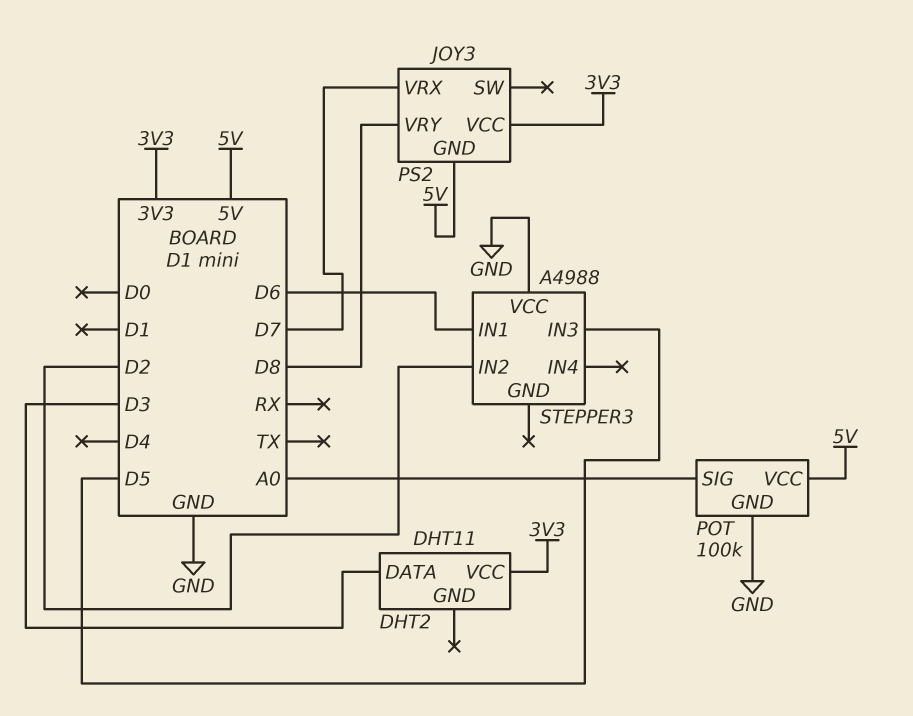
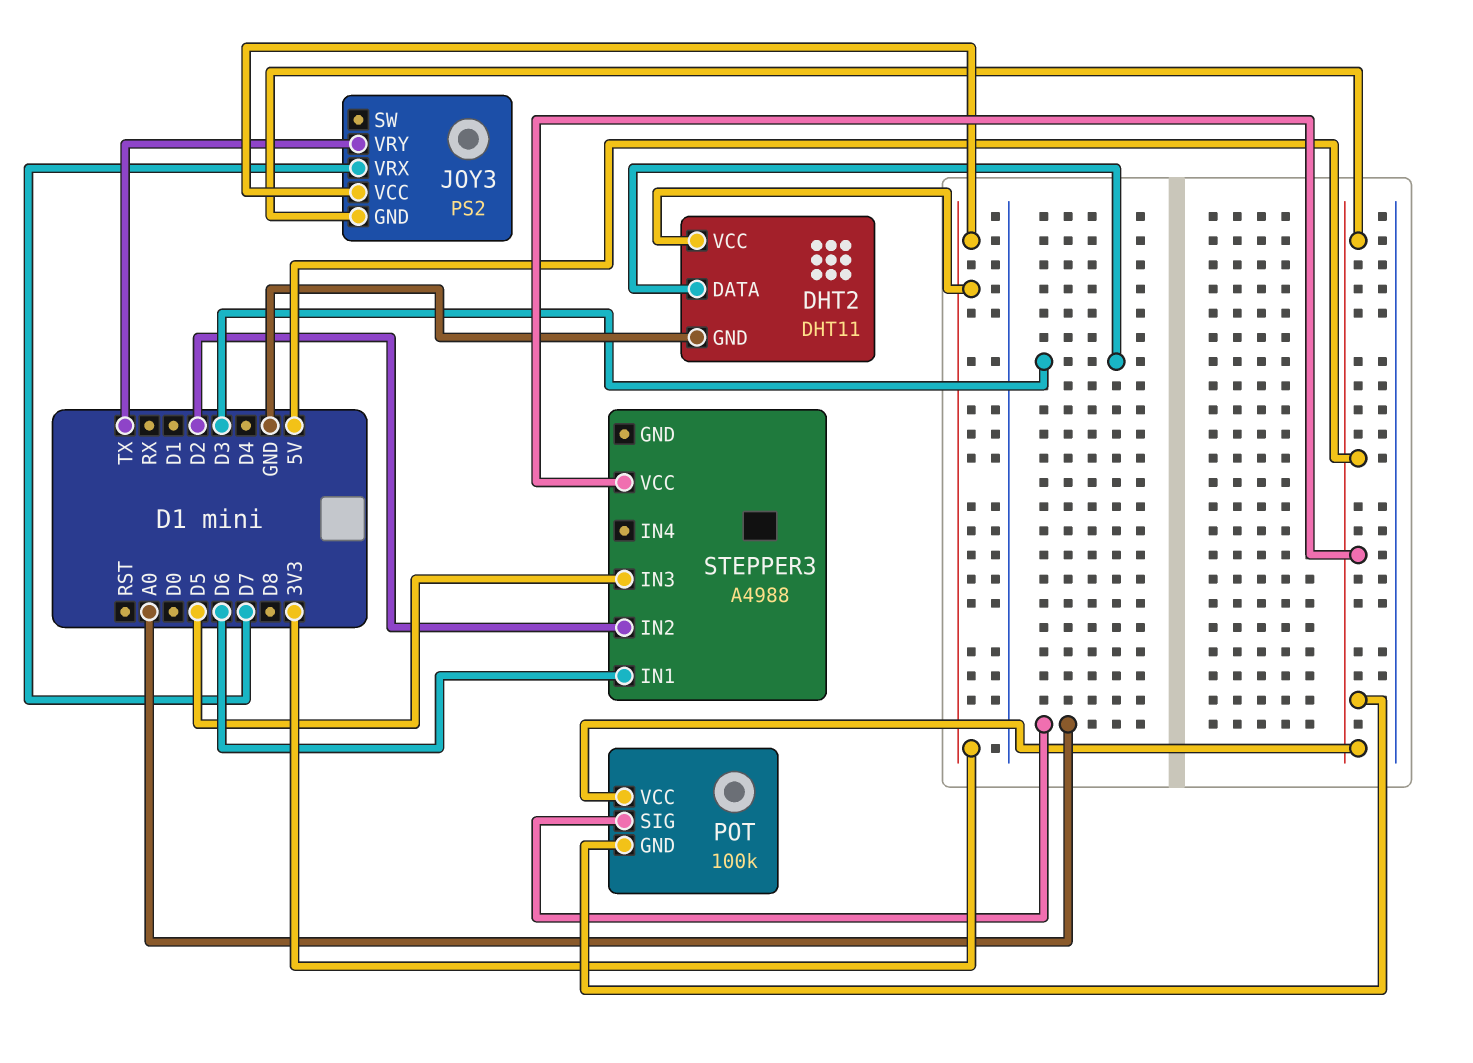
DHT2 pin GND: none -> GND
JOY3 pin VRY: D8 -> TX
POT pin GND: GND -> 5V
STEPPER3 pin VCC: GND -> 5V

